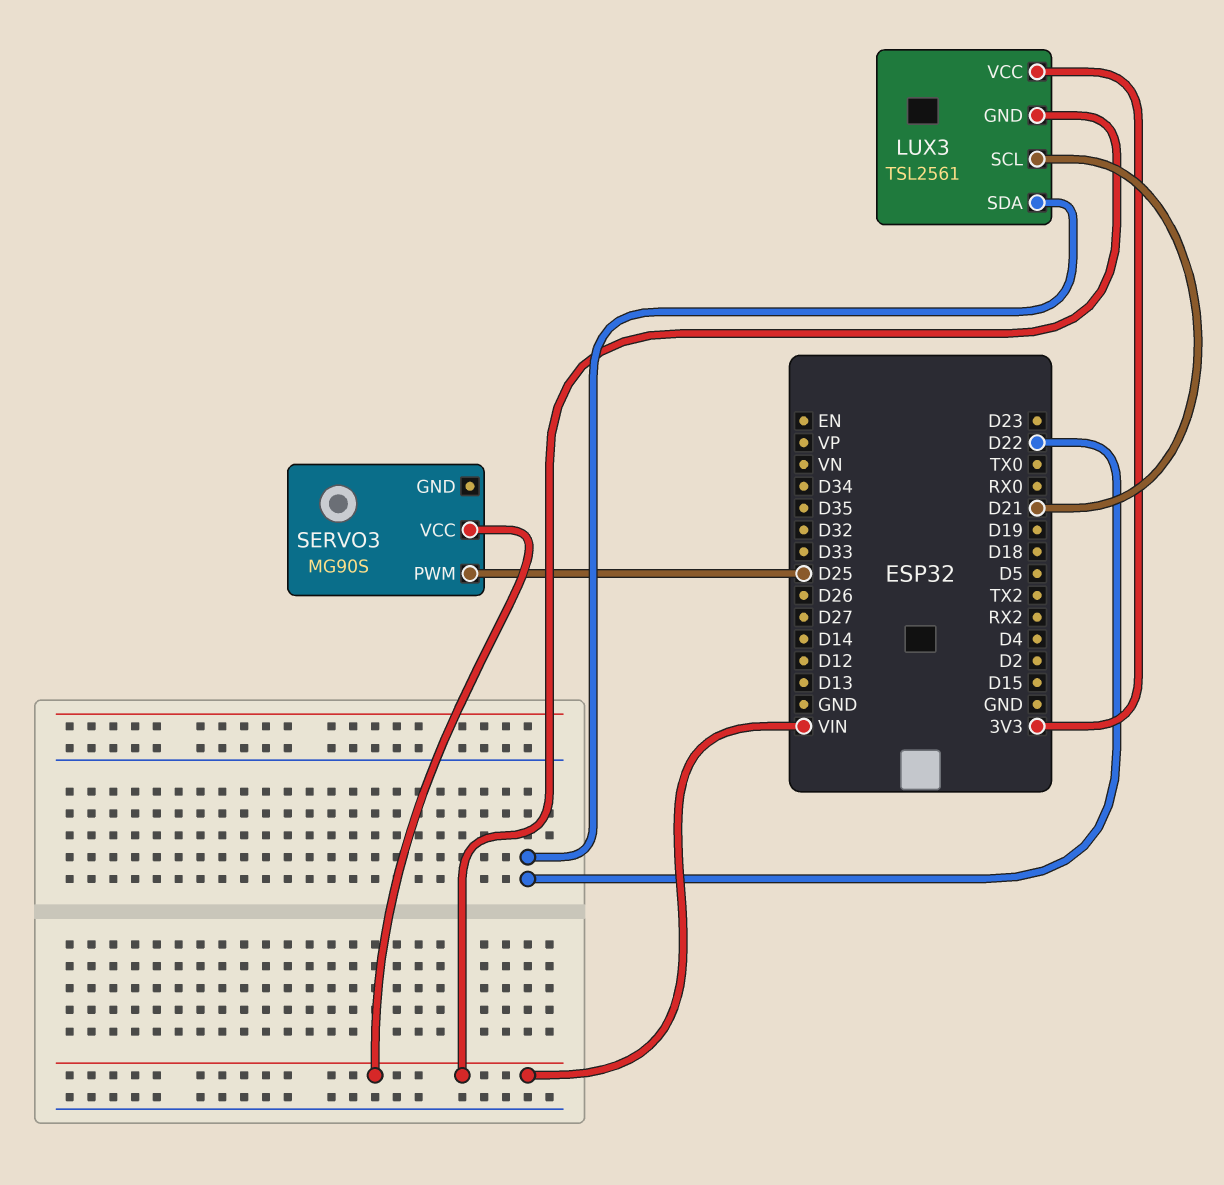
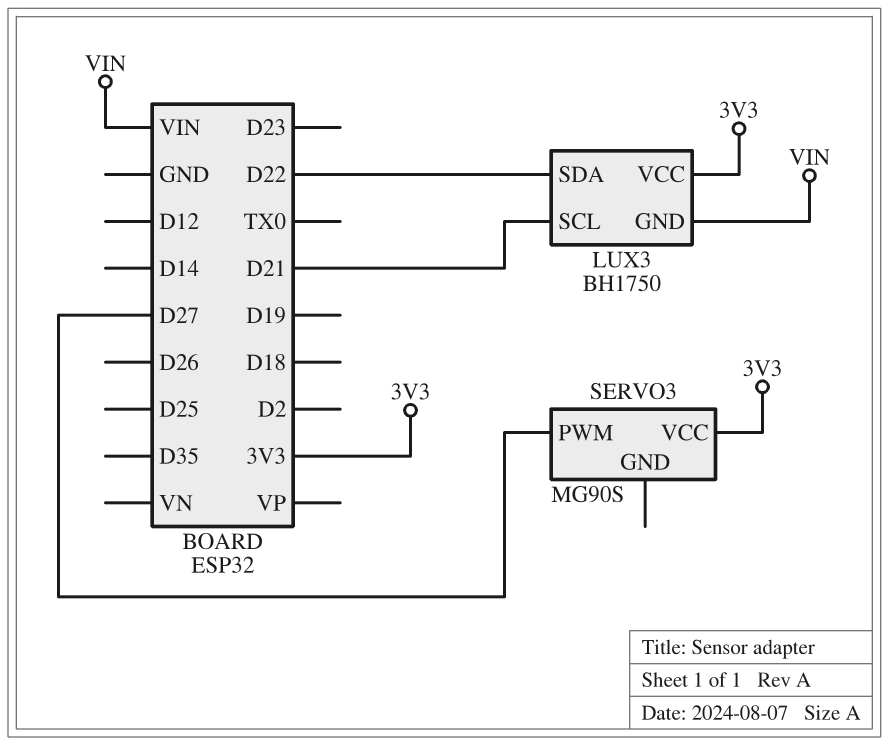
LUX3: TSL2561 -> BH1750
SERVO3 pin PWM: D25 -> D27
SERVO3 pin VCC: VIN -> 3V3

